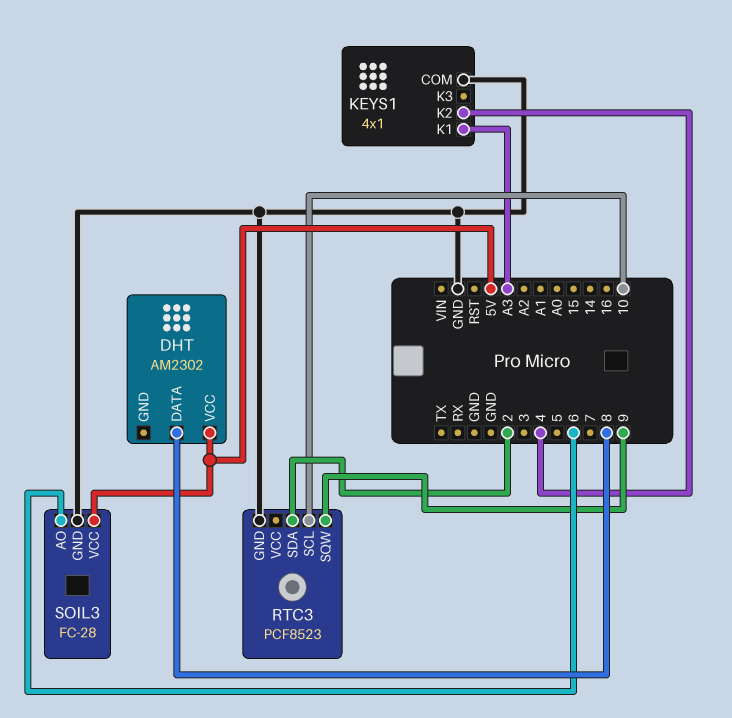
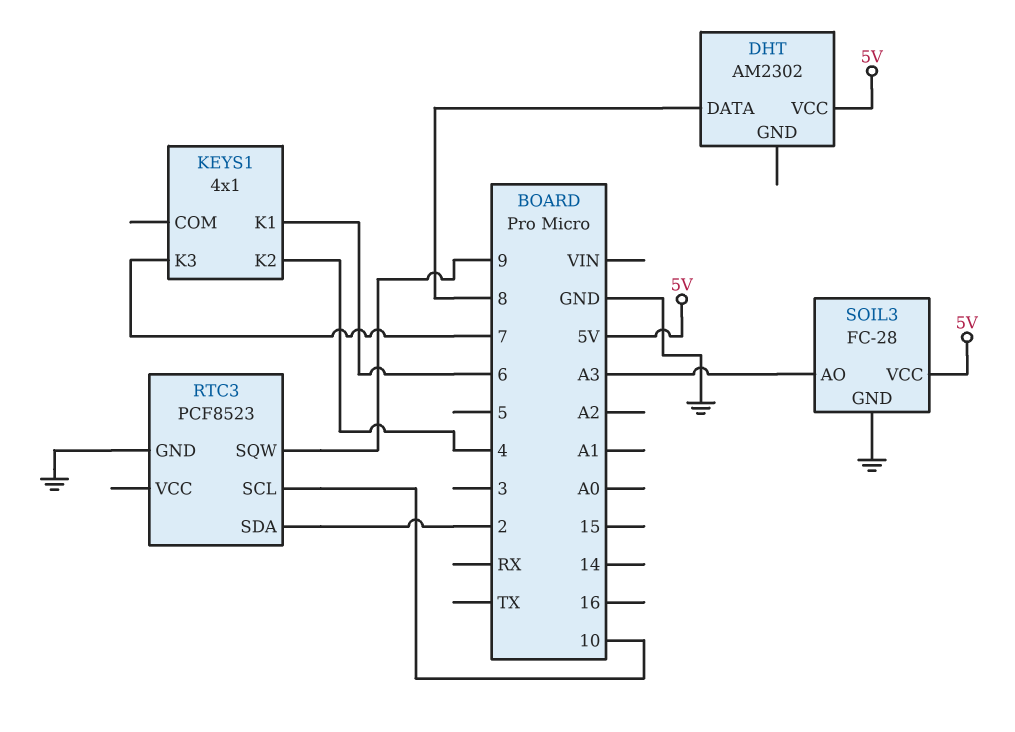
KEYS1 pin COM: GND -> none
KEYS1 pin K1: A3 -> 6
KEYS1 pin K3: none -> 7
SOIL3 pin AO: 6 -> A3

